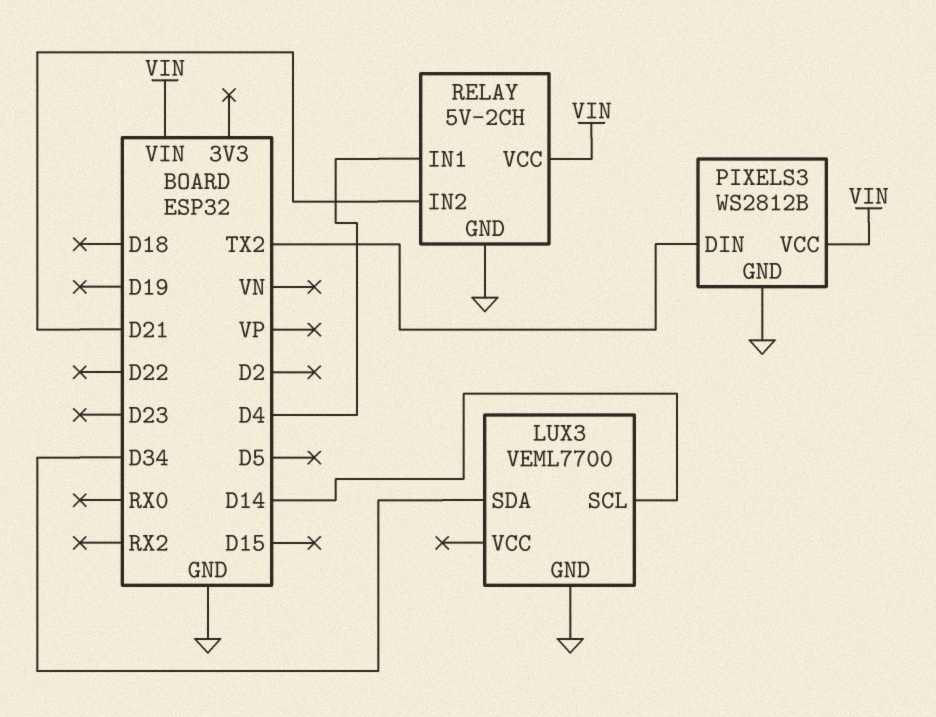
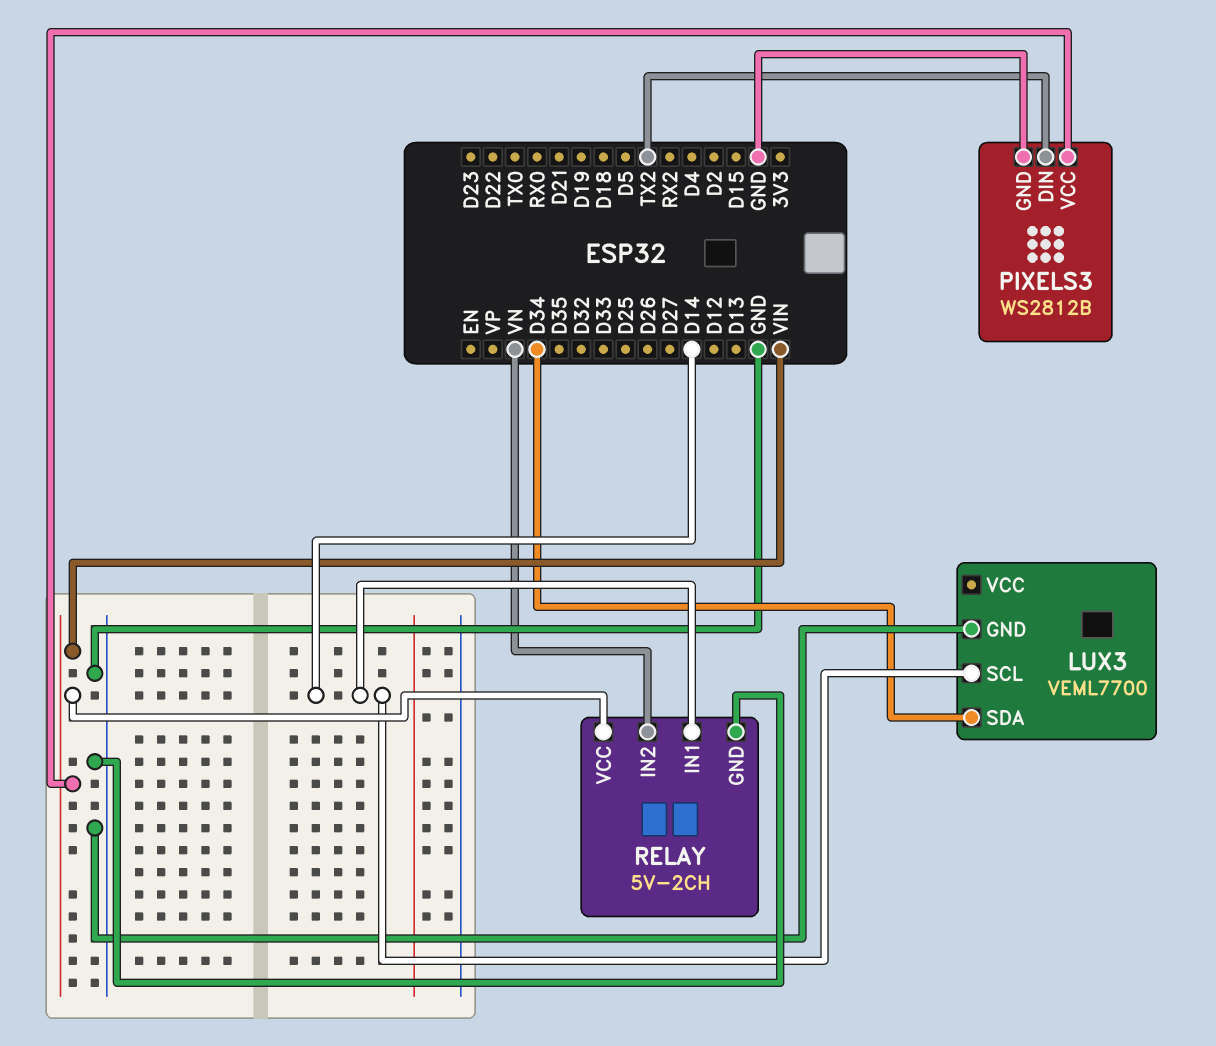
RELAY pin IN1: D4 -> D14
RELAY pin IN2: D21 -> VN

